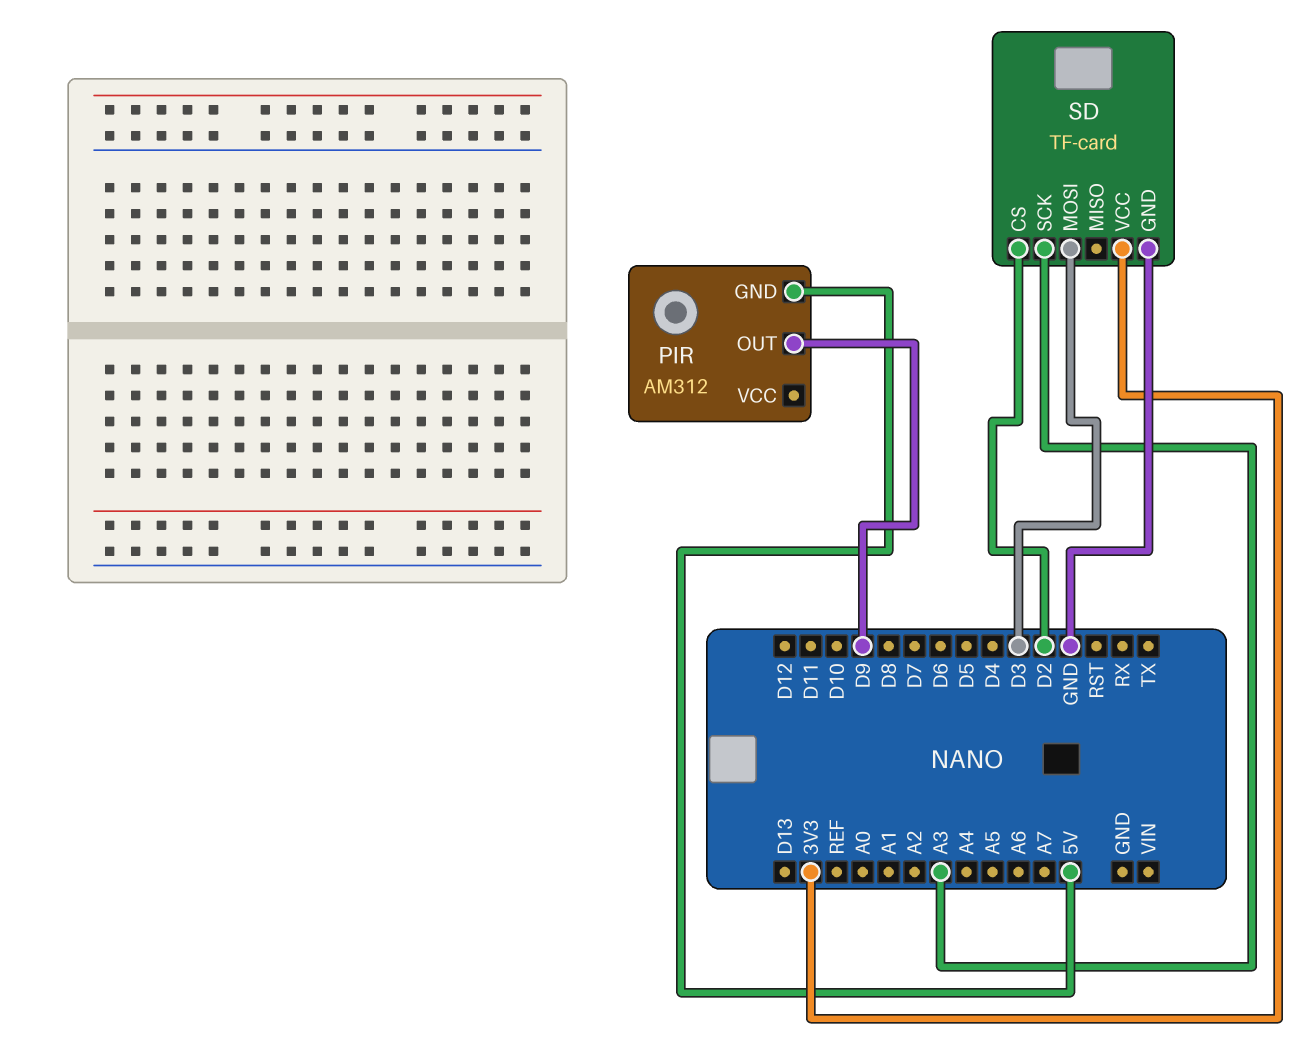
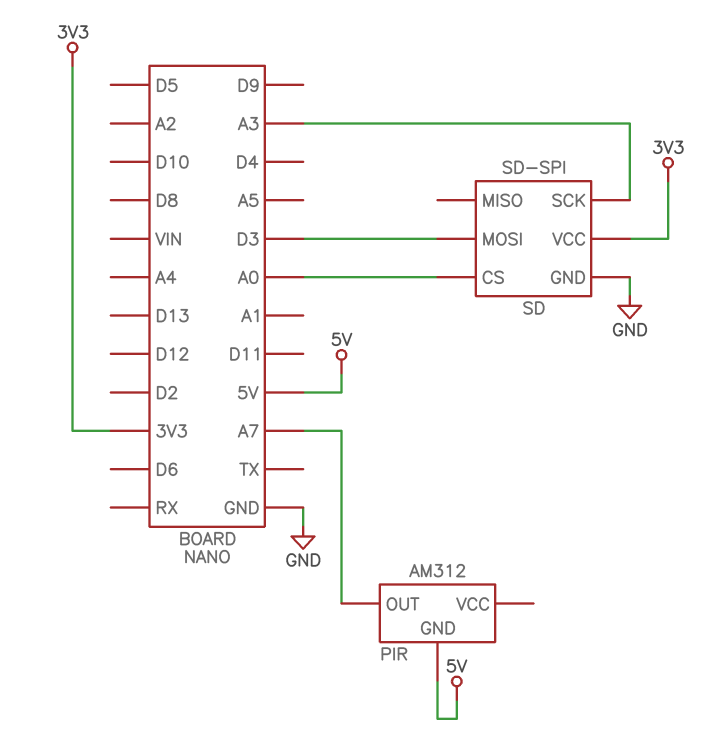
PIR pin OUT: D9 -> A7
SD: TF-card -> SD-SPI
SD pin CS: D2 -> A0

